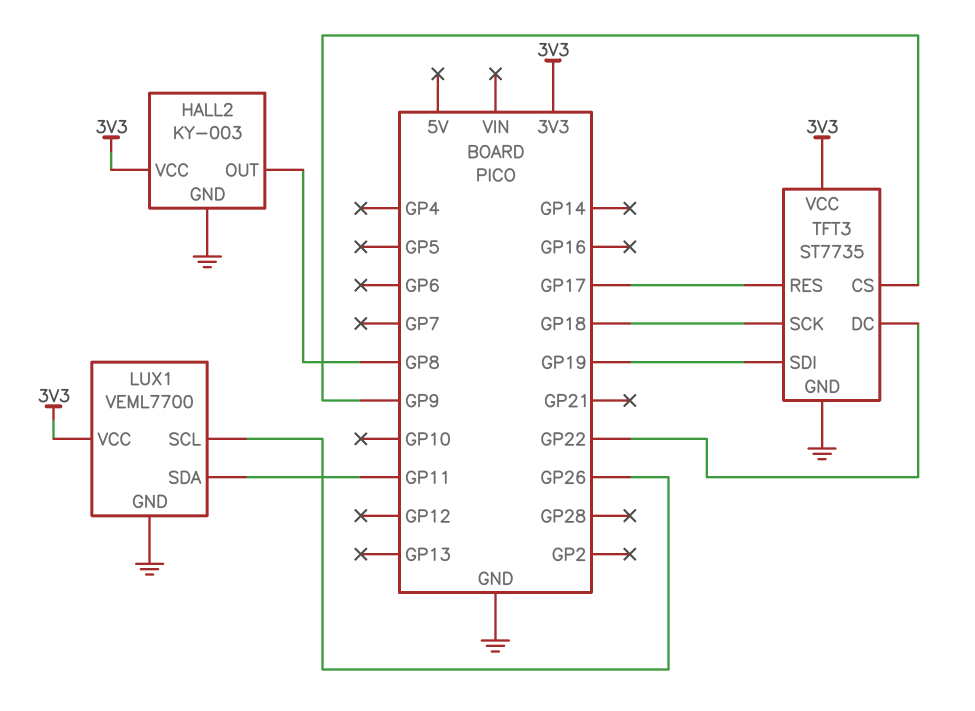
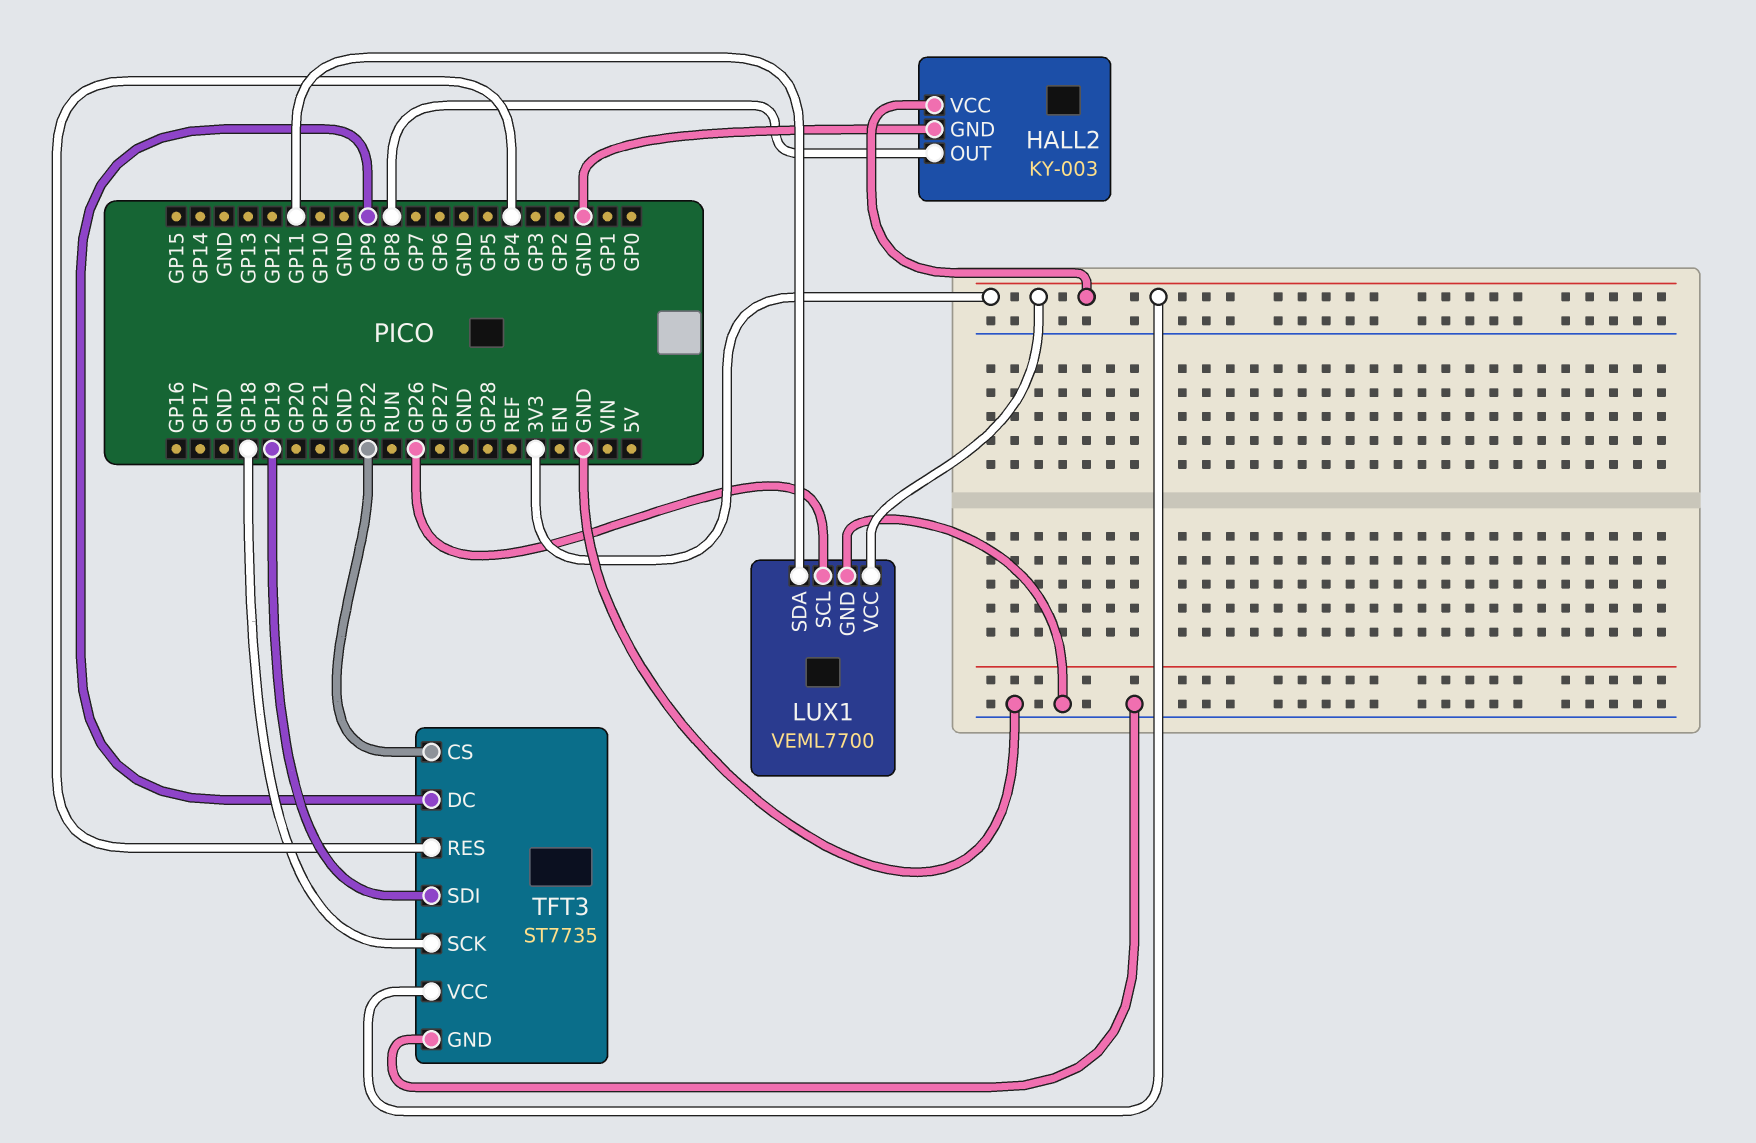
TFT3 pin CS: GP9 -> GP22
TFT3 pin DC: GP22 -> GP9
TFT3 pin RES: GP17 -> GP4

